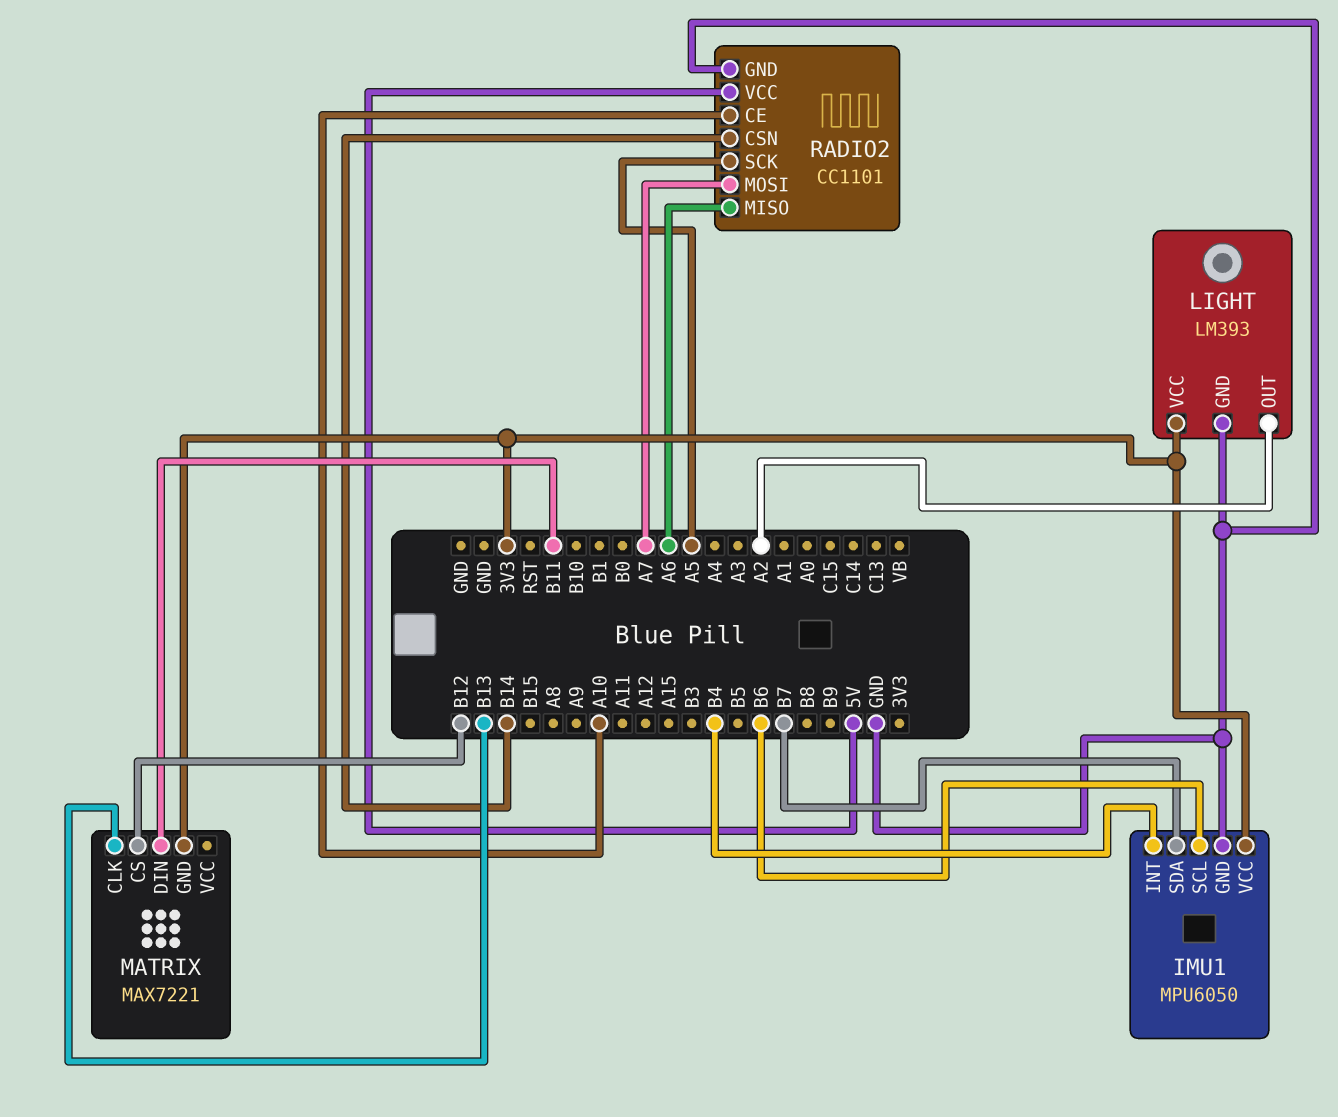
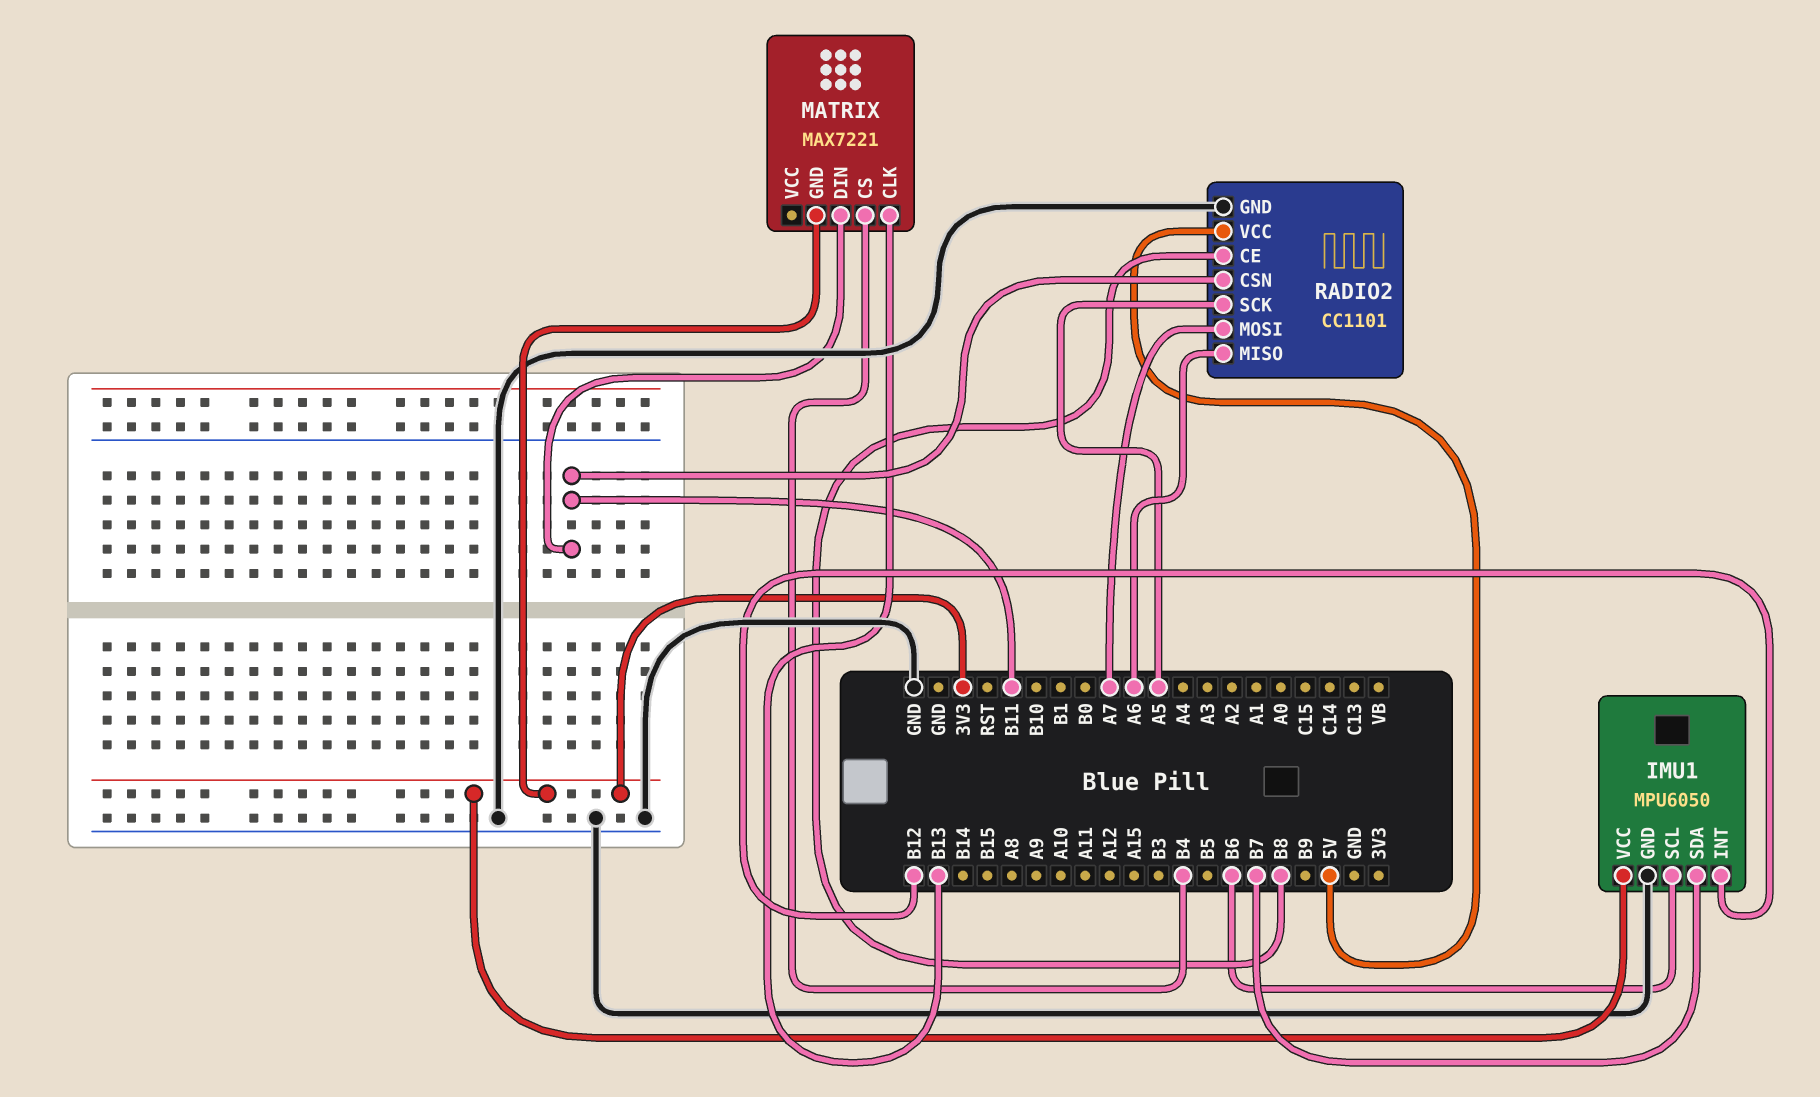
IMU1 pin INT: B4 -> B12
LIGHT: LM393 -> none
LIGHT pin GND: GND -> none
LIGHT pin OUT: A2 -> none
LIGHT pin VCC: 3V3 -> none
MATRIX pin CS: B12 -> B4
RADIO2 pin CE: A10 -> B8
RADIO2 pin CSN: B14 -> B11

